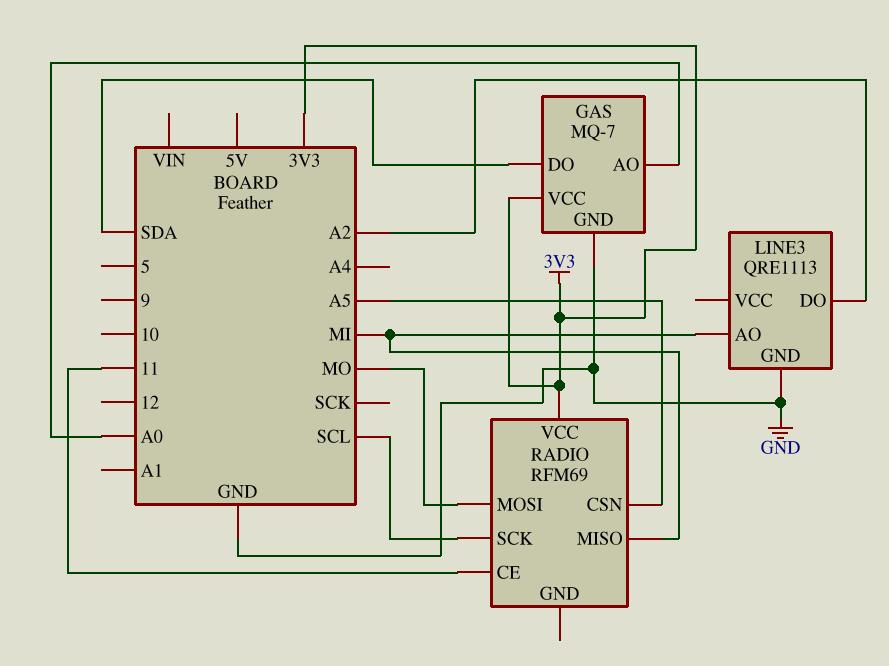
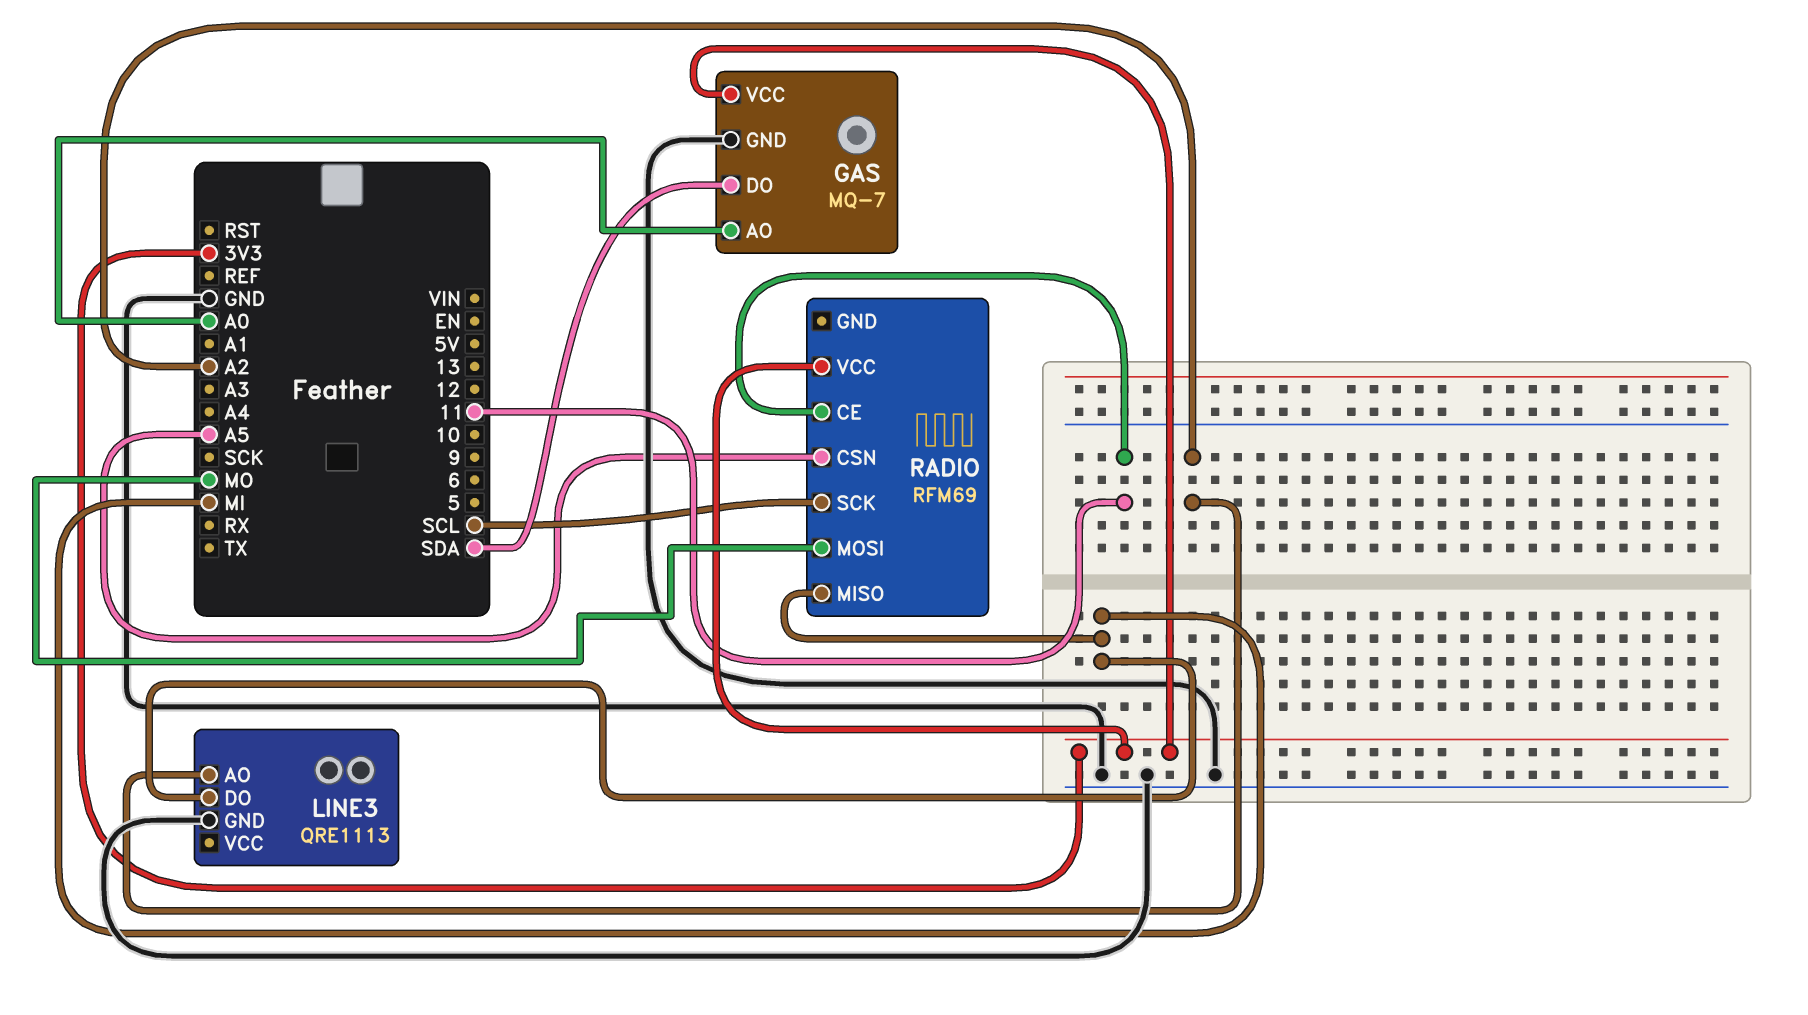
LINE3 pin AO: MI -> A2
LINE3 pin DO: A2 -> MI

